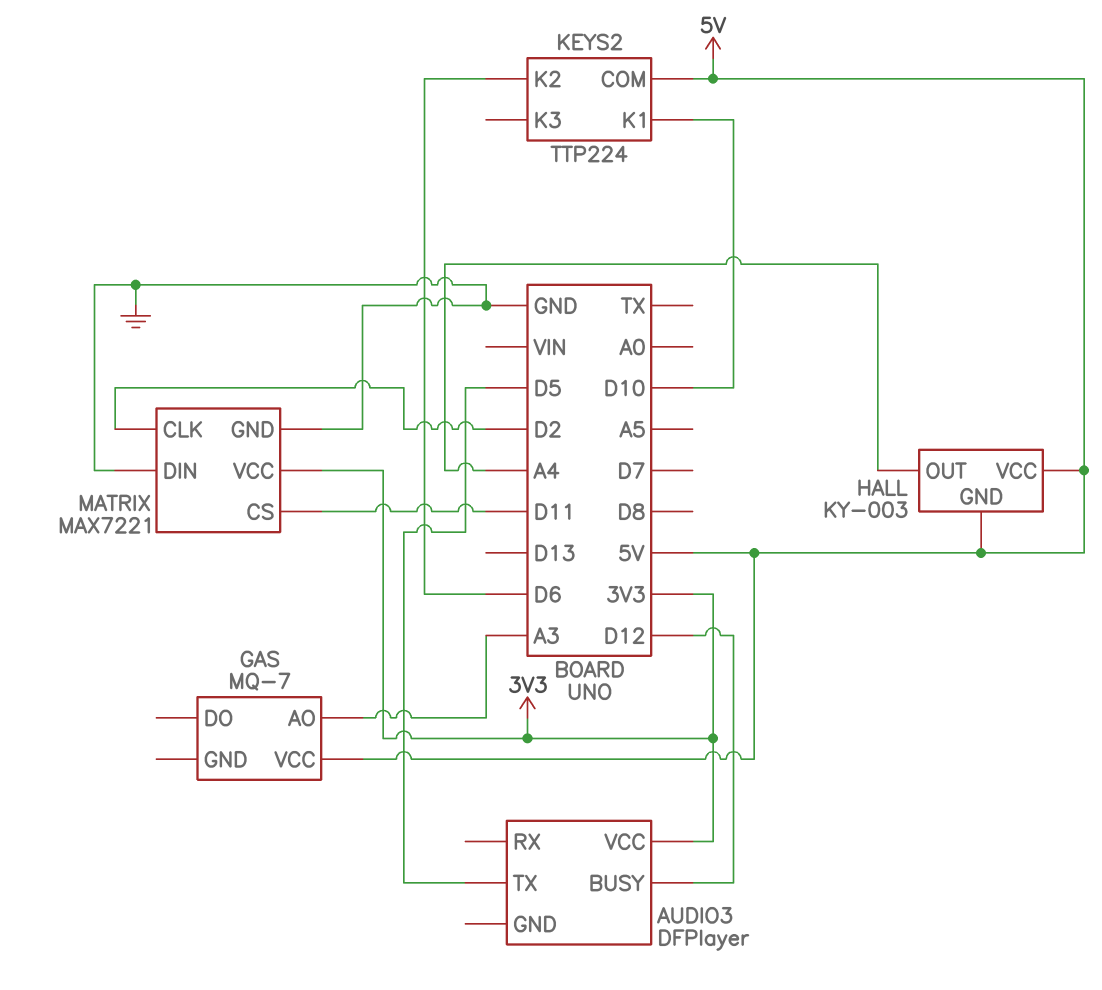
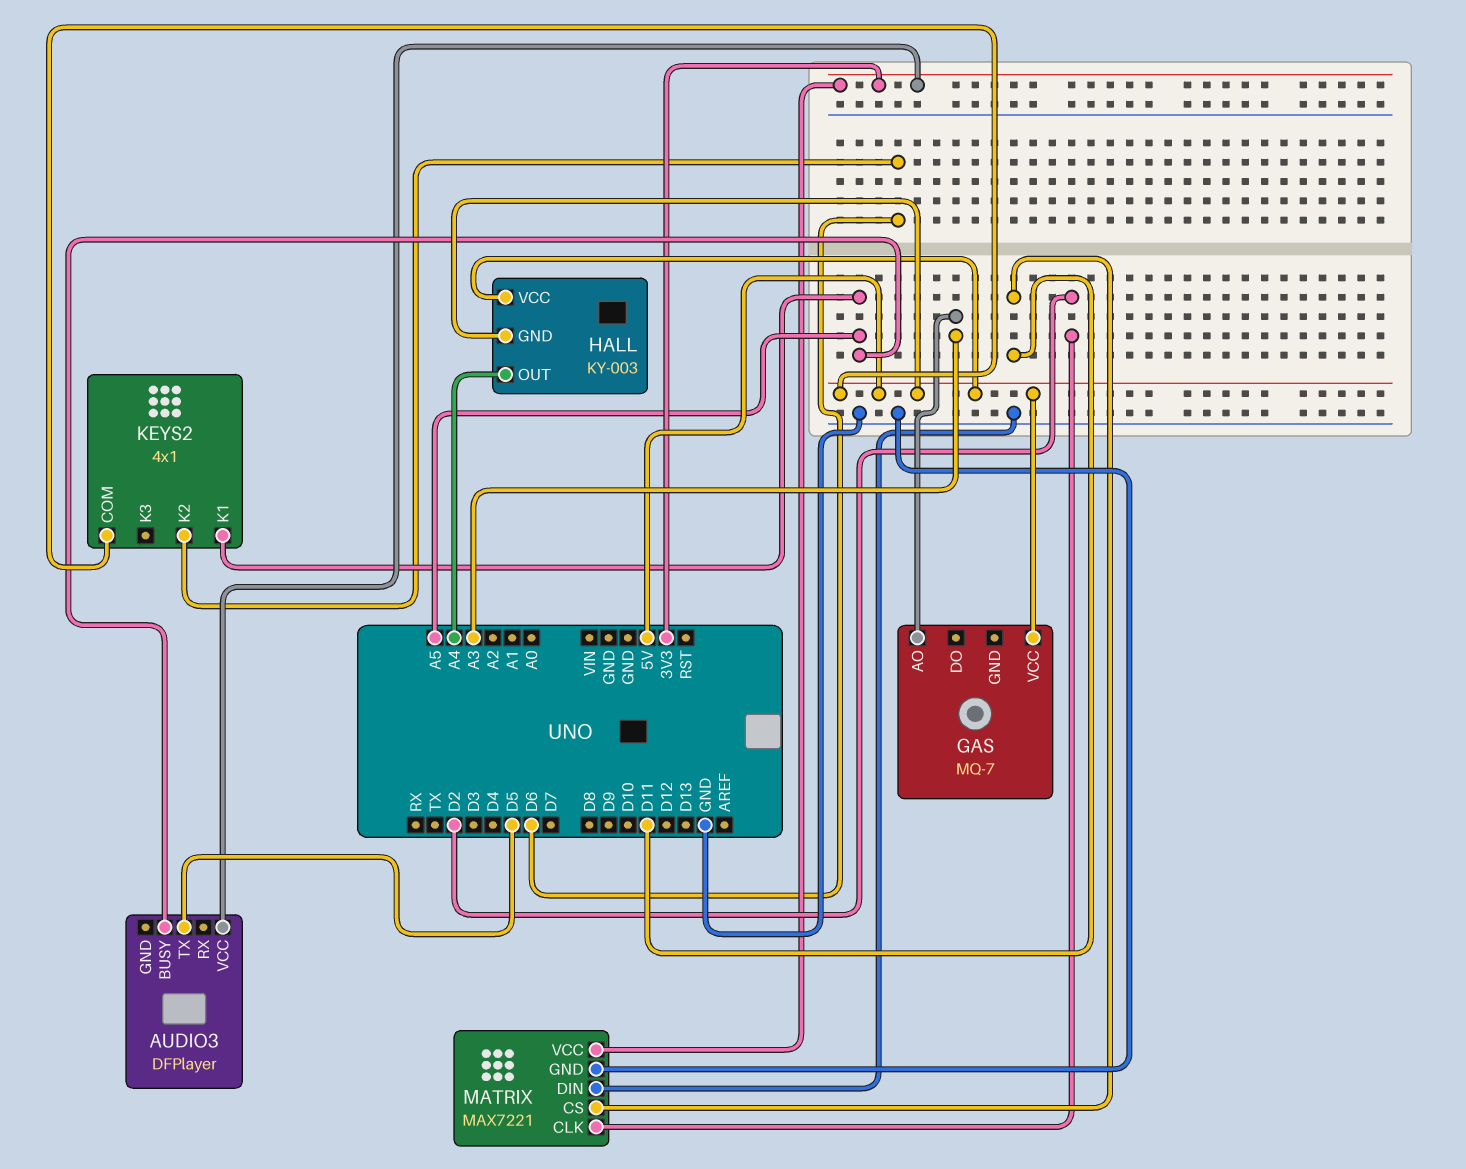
AUDIO3 pin BUSY: D12 -> A5
KEYS2: TTP224 -> 4x1
KEYS2 pin K1: D10 -> A5

